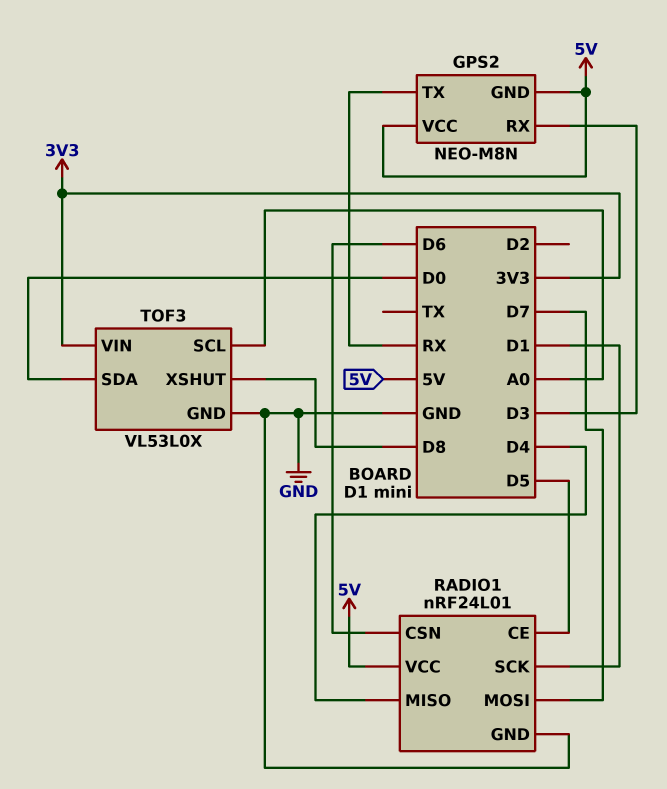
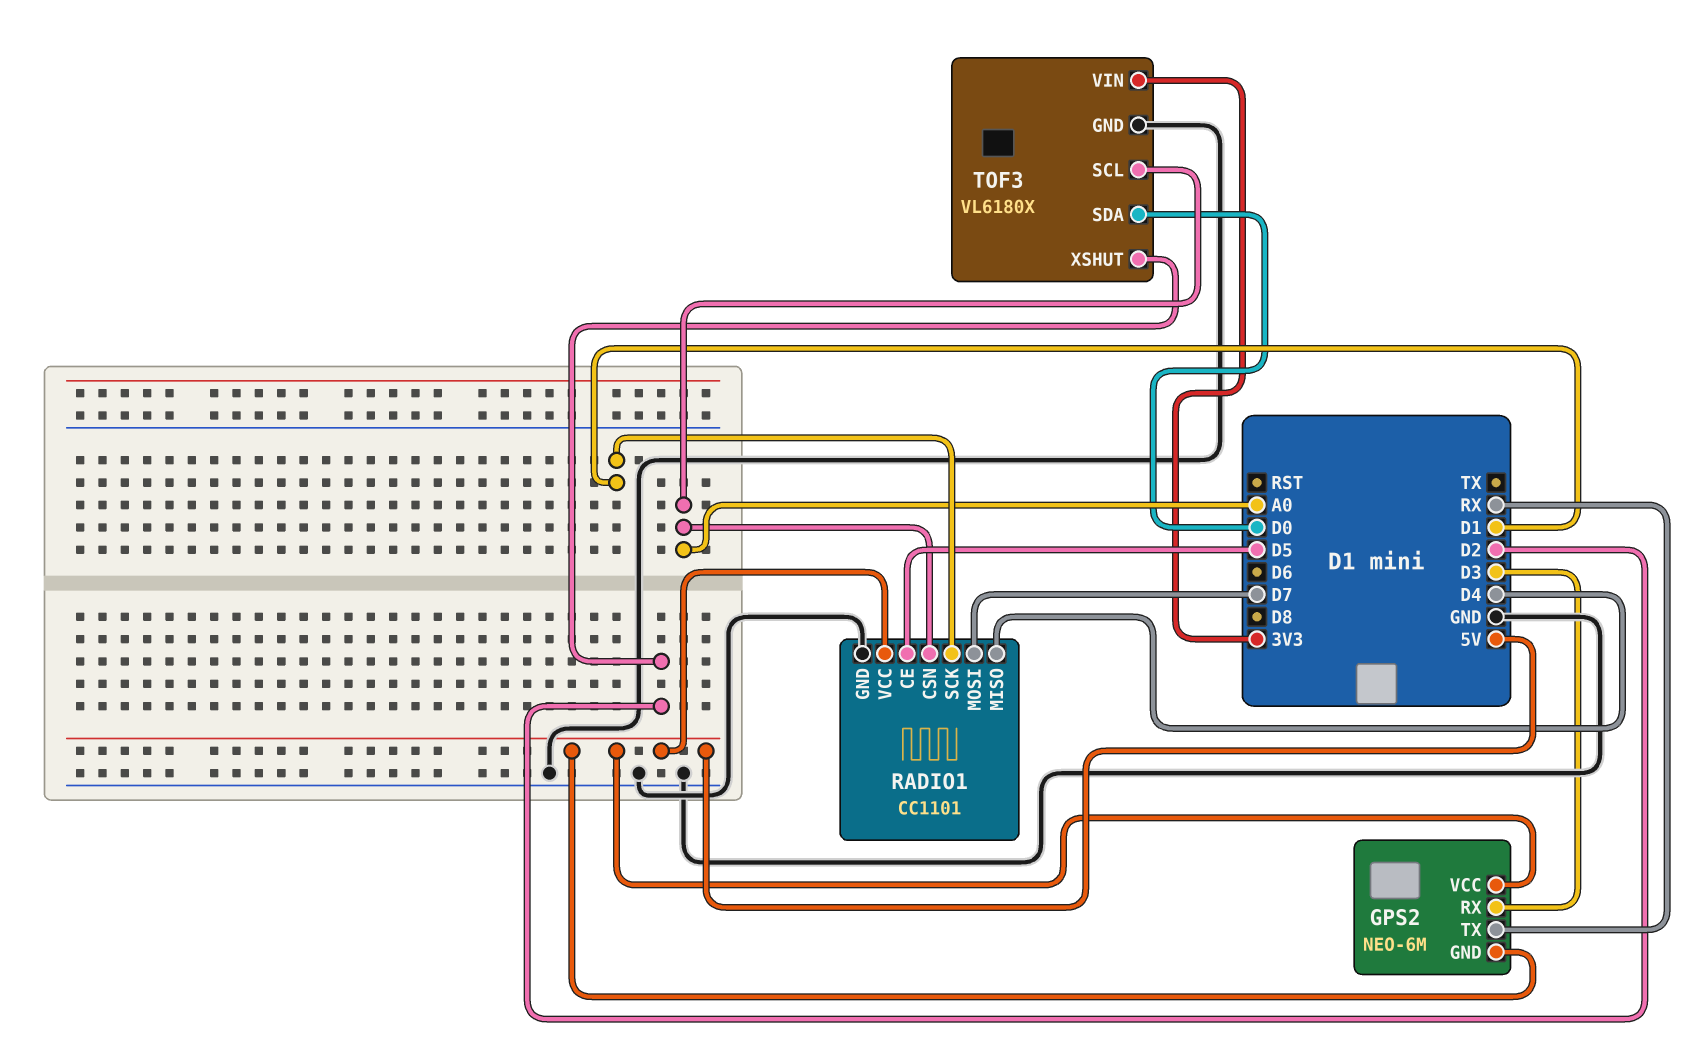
GPS2: NEO-M8N -> NEO-6M
RADIO1: nRF24L01 -> CC1101
RADIO1 pin CSN: D6 -> A0
TOF3: VL53L0X -> VL6180X
TOF3 pin XSHUT: D8 -> D2

